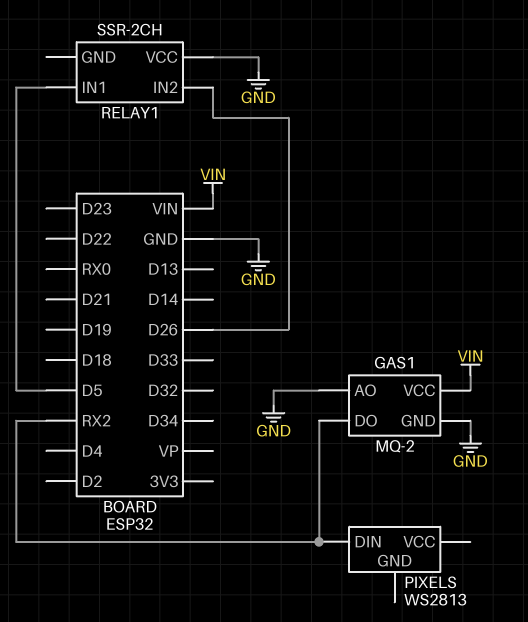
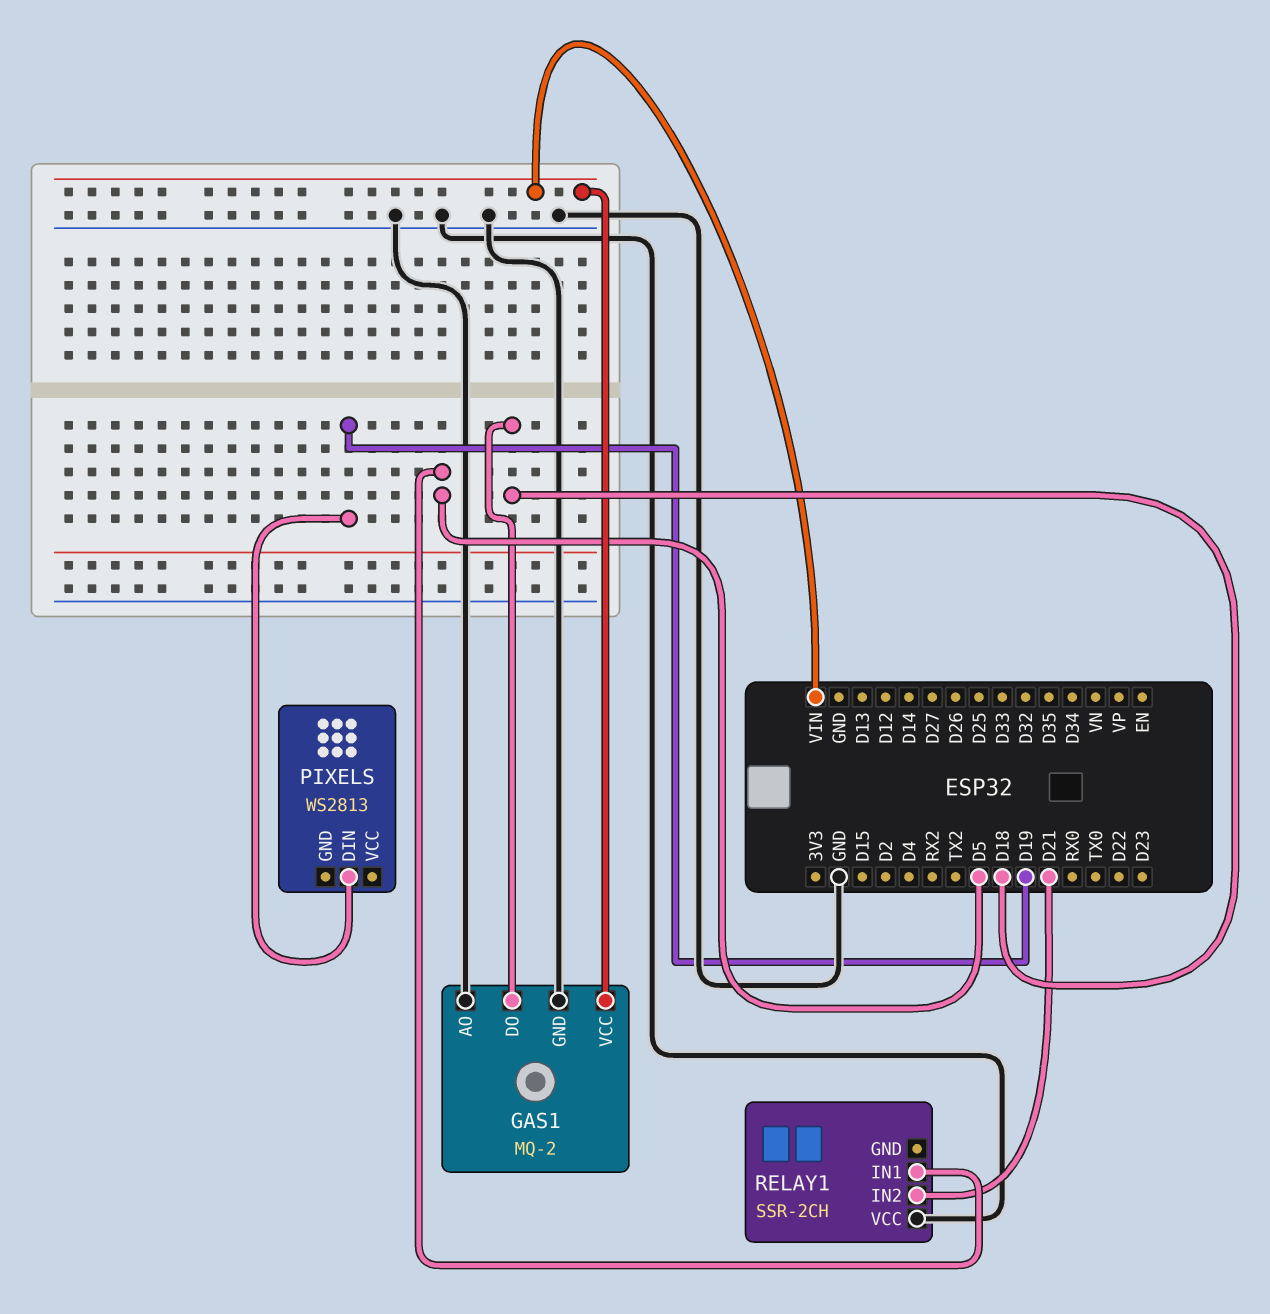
GAS1 pin DO: RX2 -> D18
PIXELS pin DIN: RX2 -> D19
RELAY1 pin IN2: D26 -> D21

